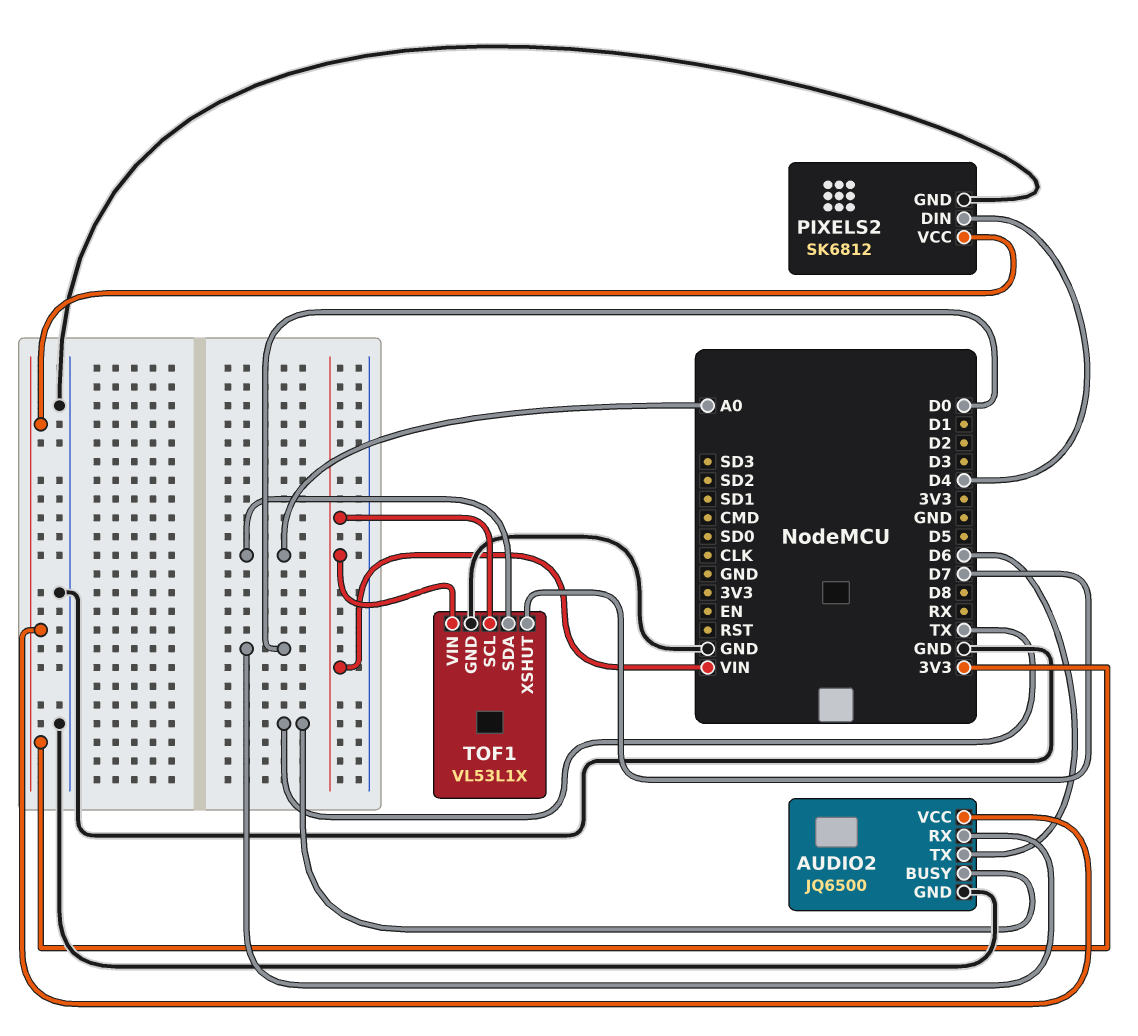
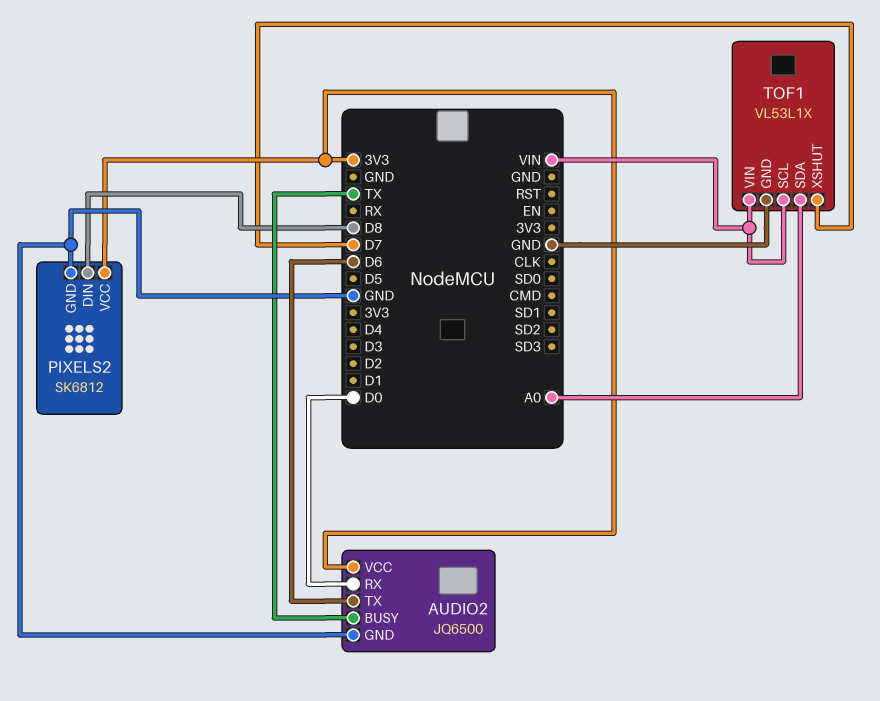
PIXELS2 pin DIN: D4 -> D8

